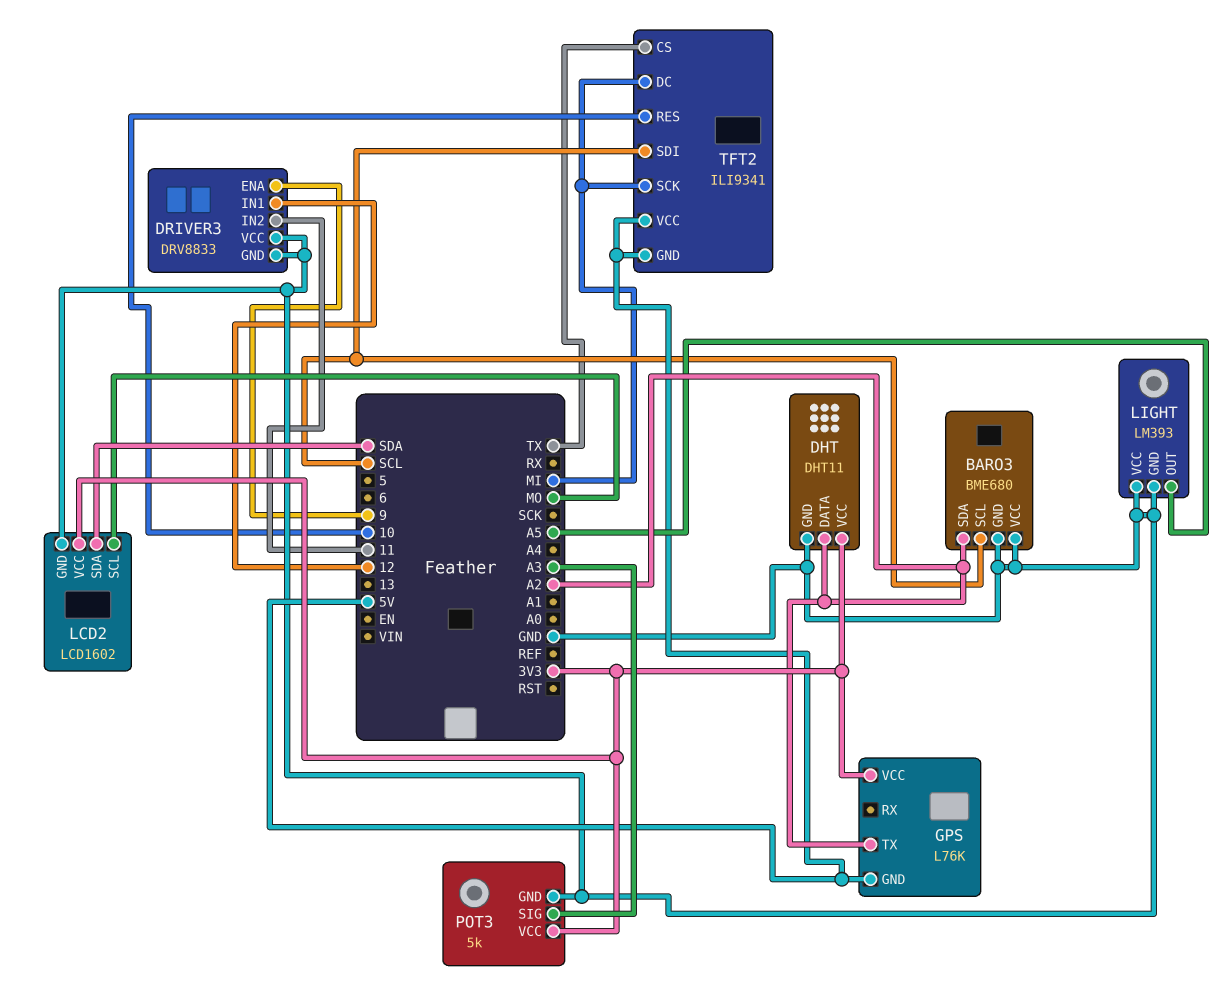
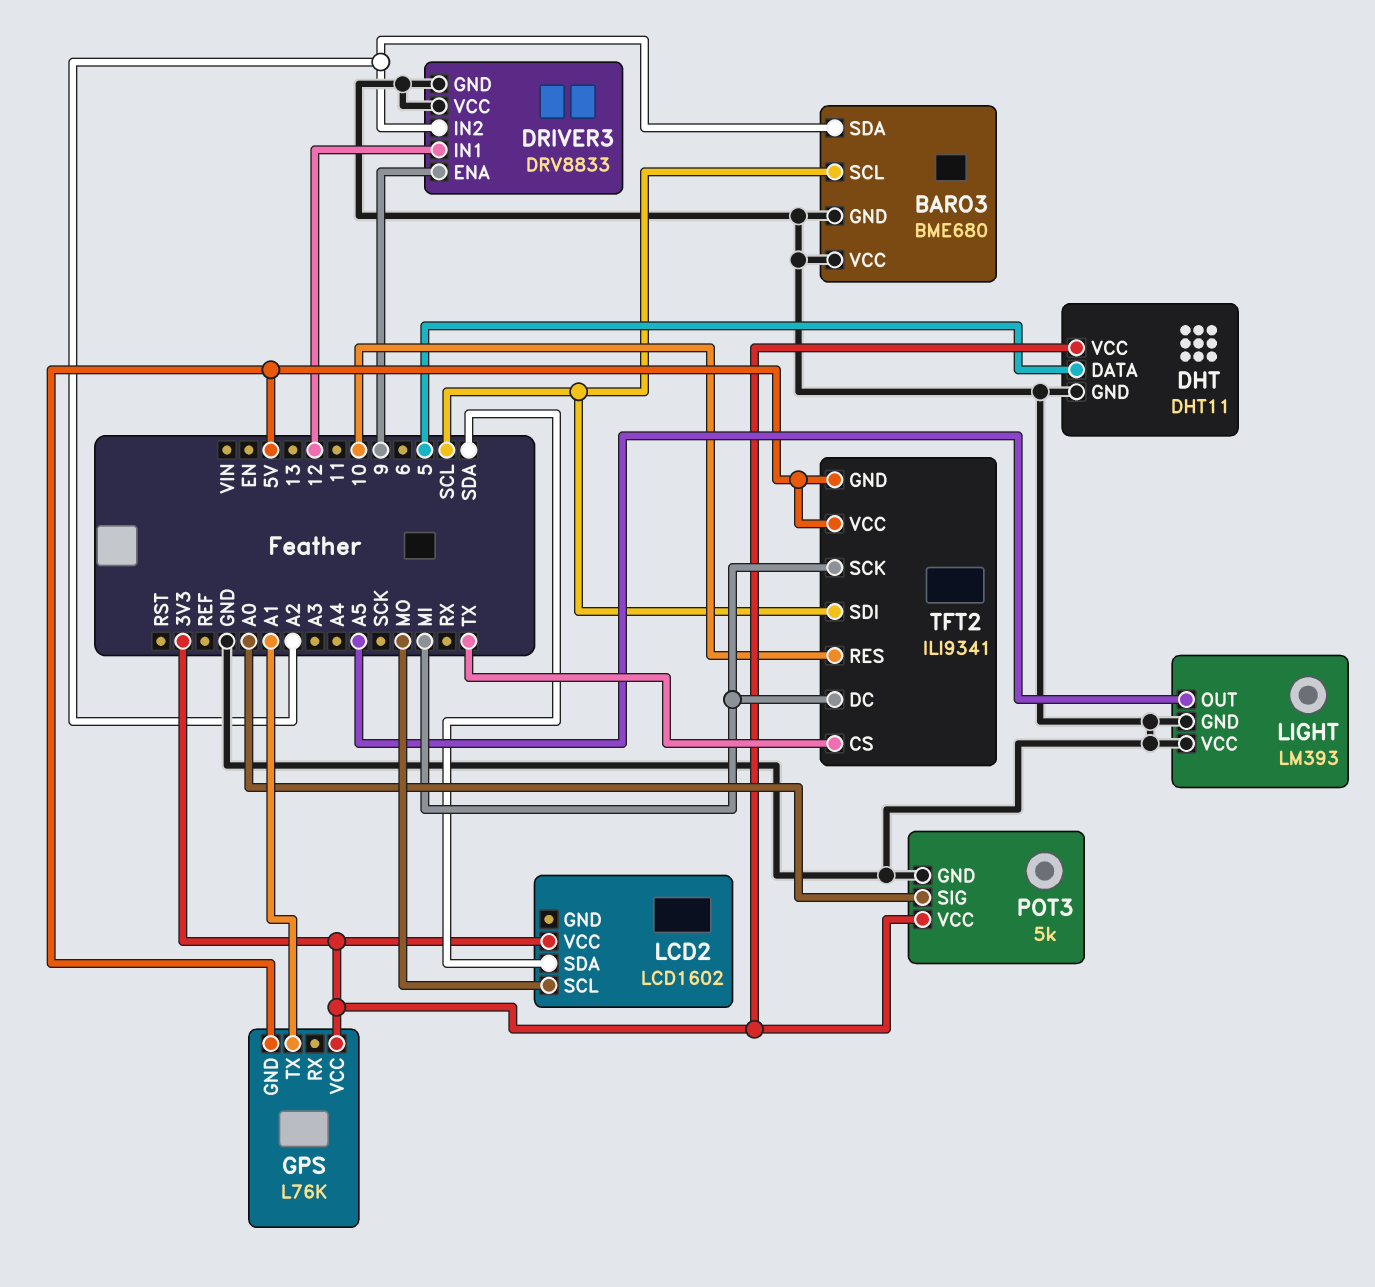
DHT pin DATA: A2 -> 5
DRIVER3 pin IN2: 11 -> A2
GPS pin TX: A2 -> A1
LCD2 pin GND: GND -> none
POT3 pin SIG: A3 -> A0

